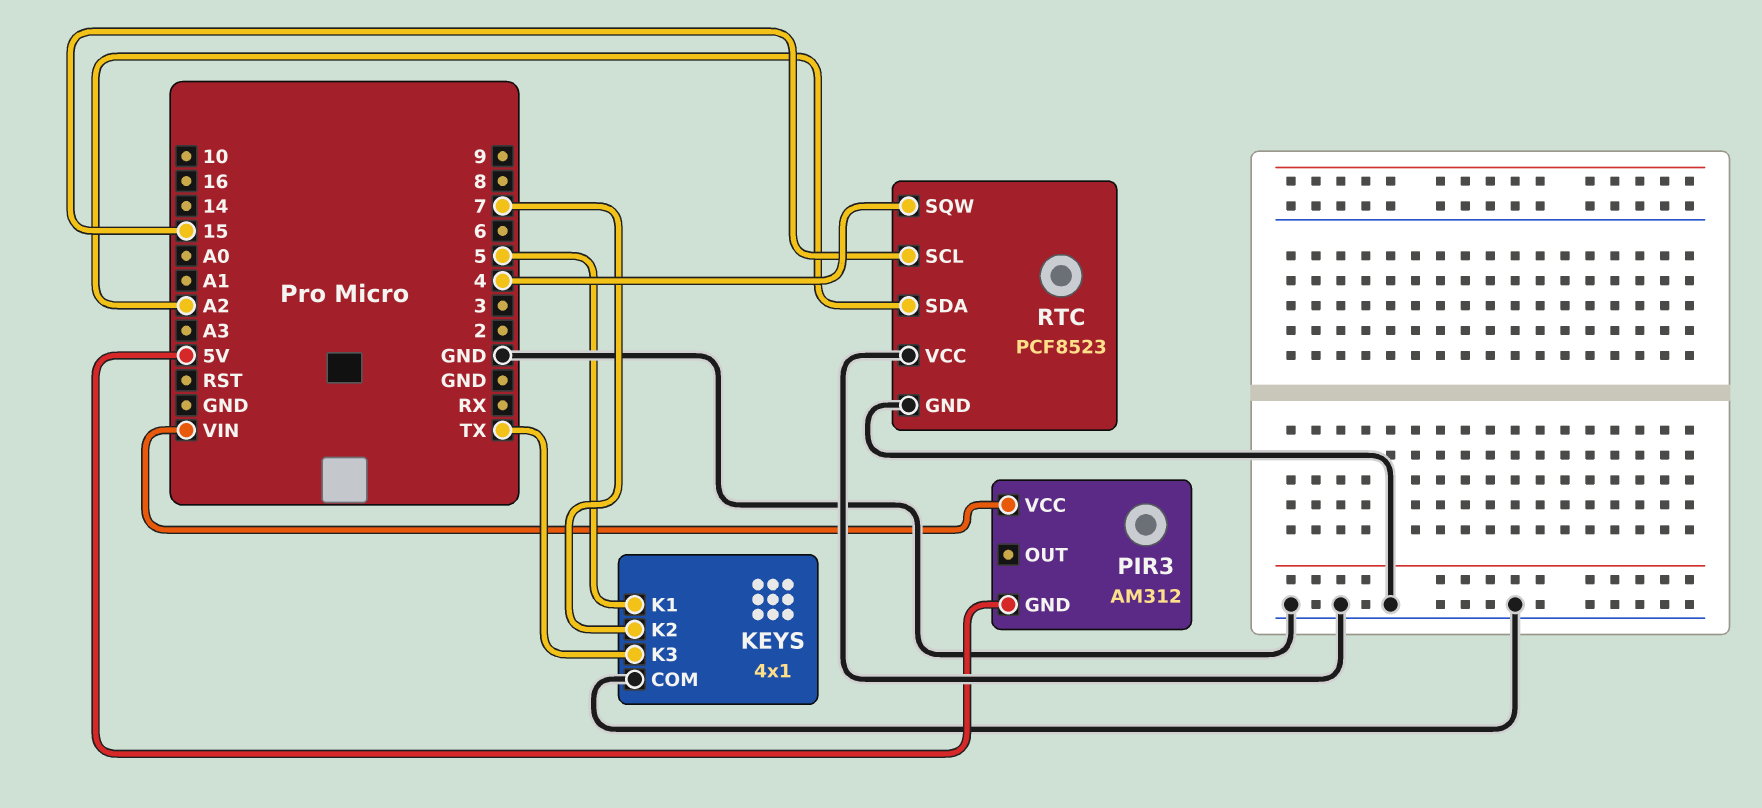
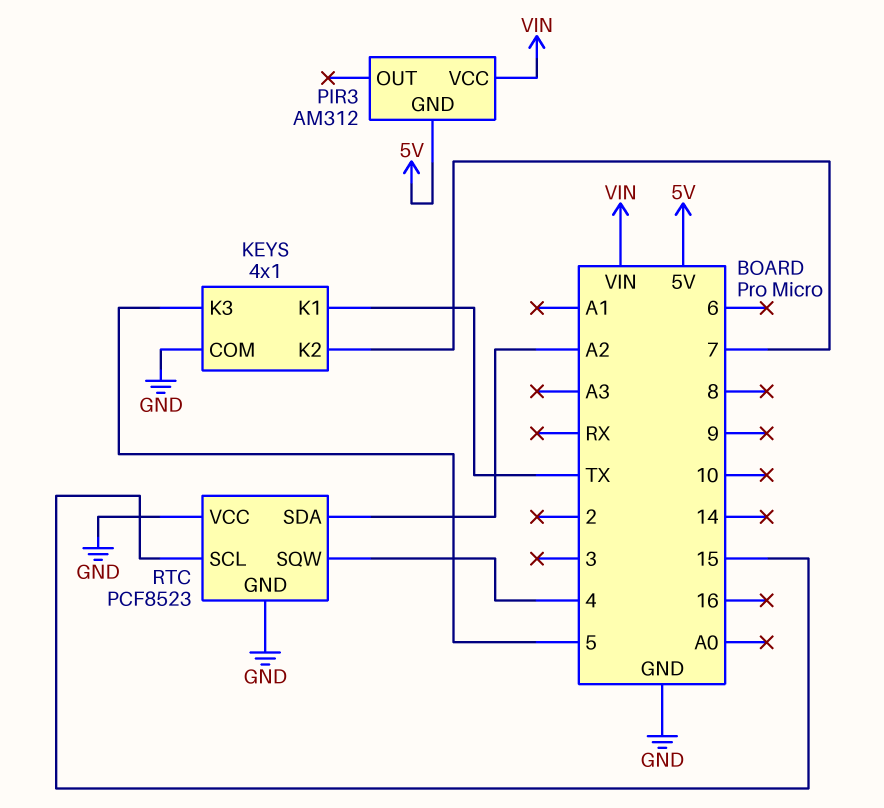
KEYS pin K1: 5 -> TX
KEYS pin K3: TX -> 5

